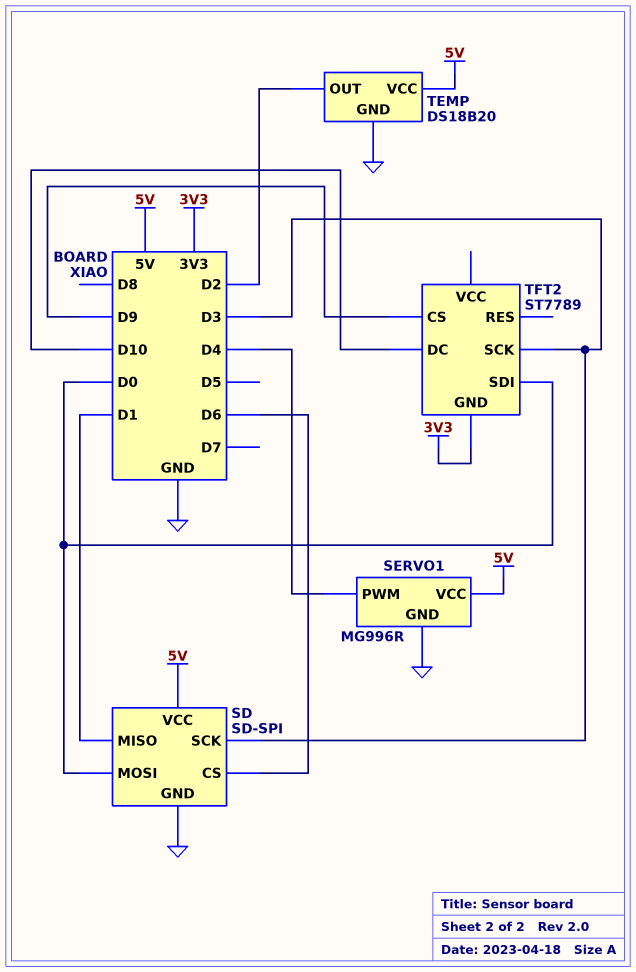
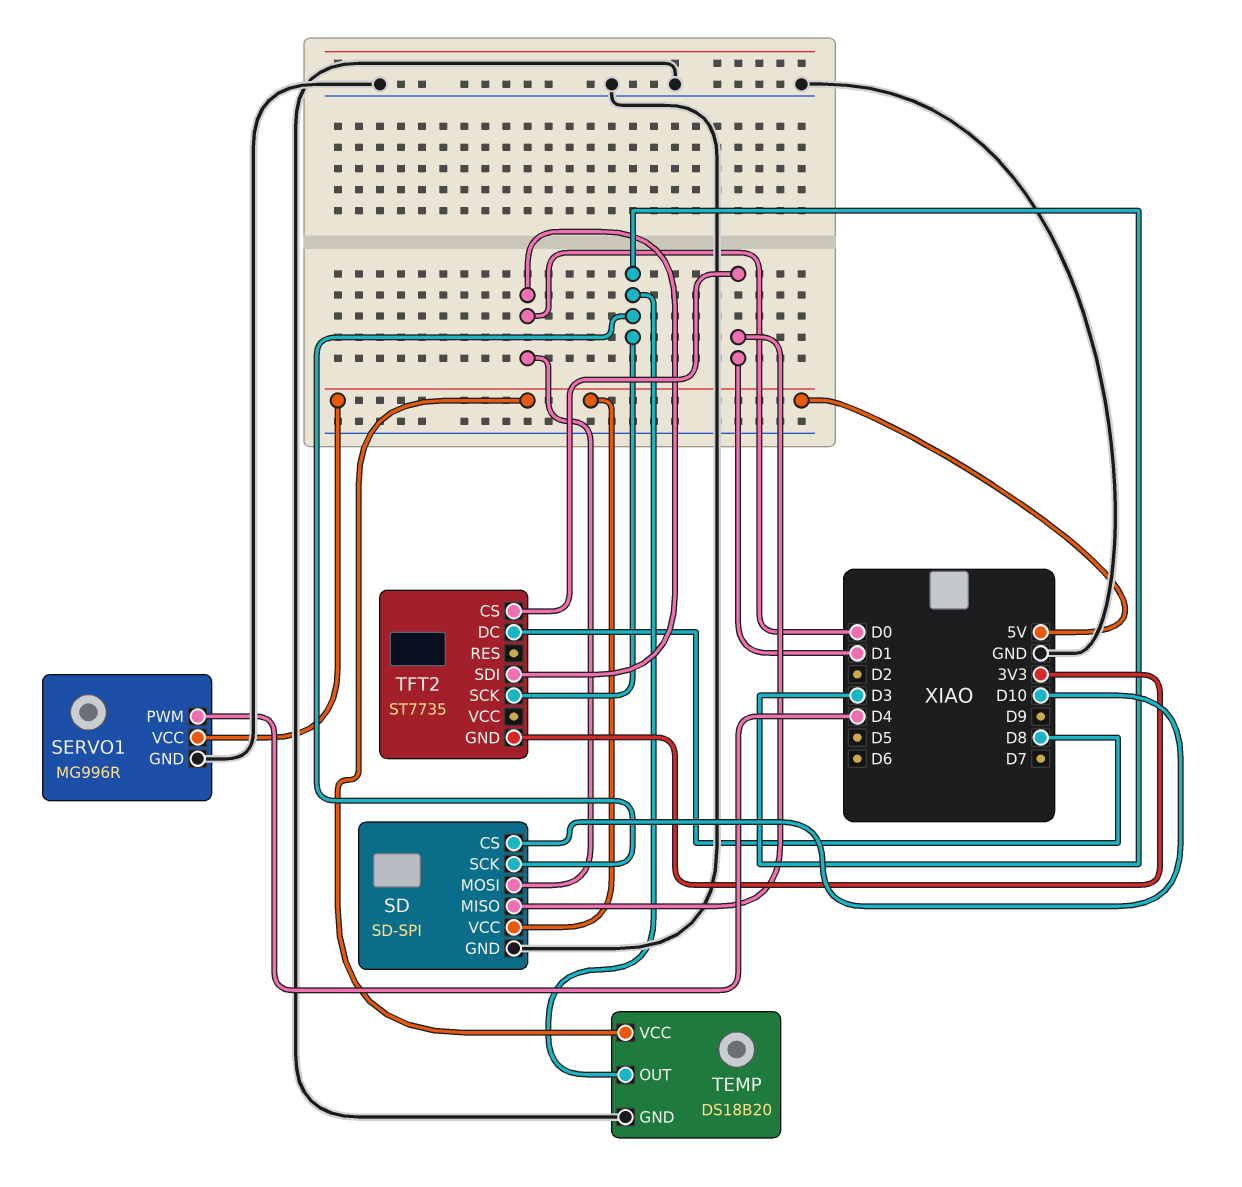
SD pin CS: D6 -> D10
TEMP pin OUT: D2 -> D3
TFT2: ST7789 -> ST7735
TFT2 pin CS: D9 -> D1
TFT2 pin DC: D10 -> D8

